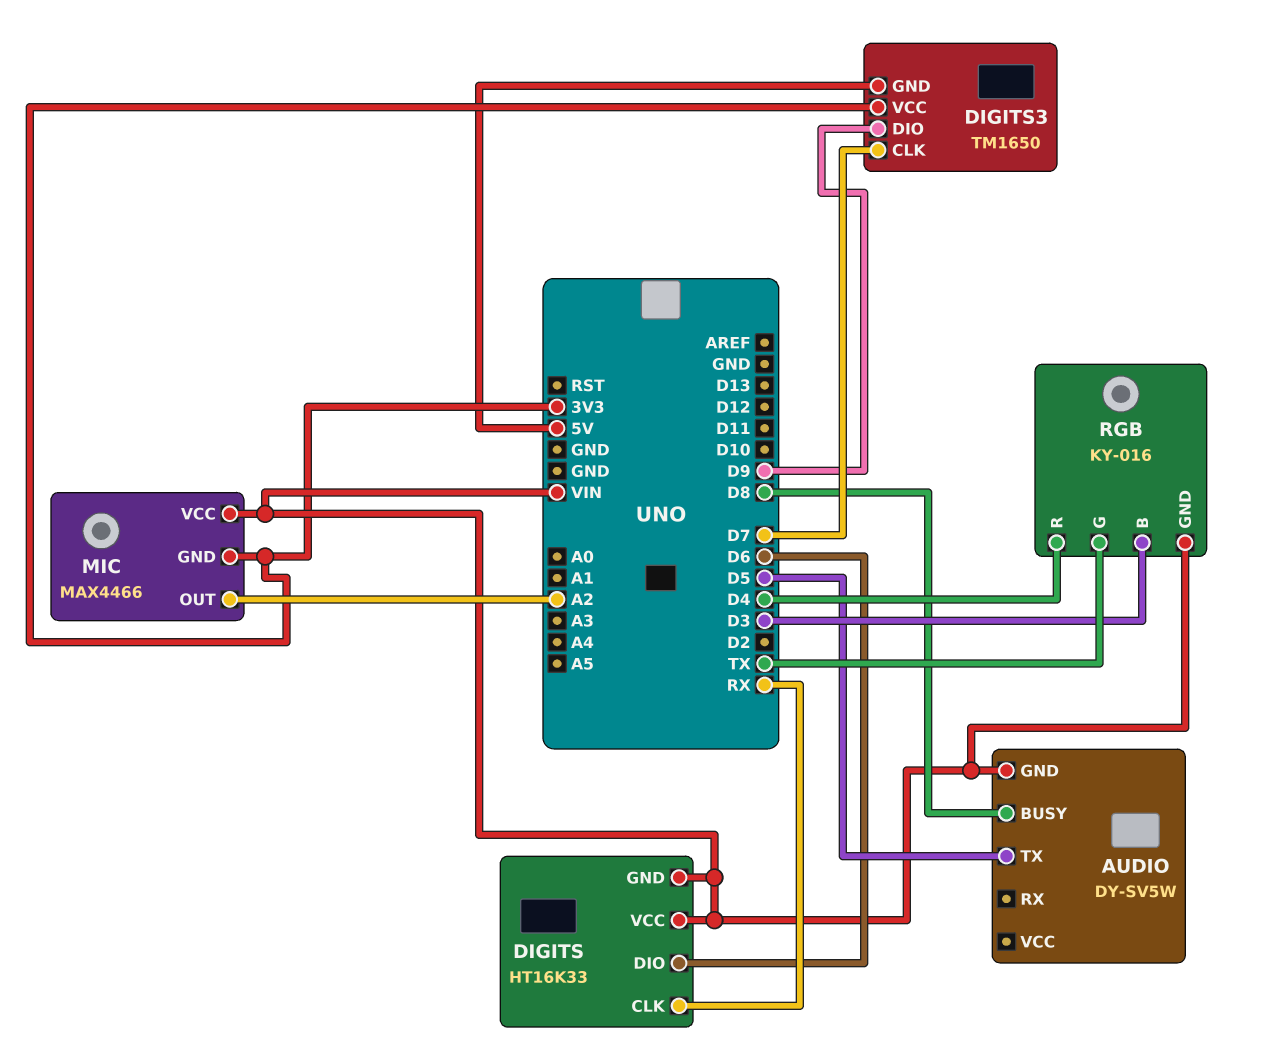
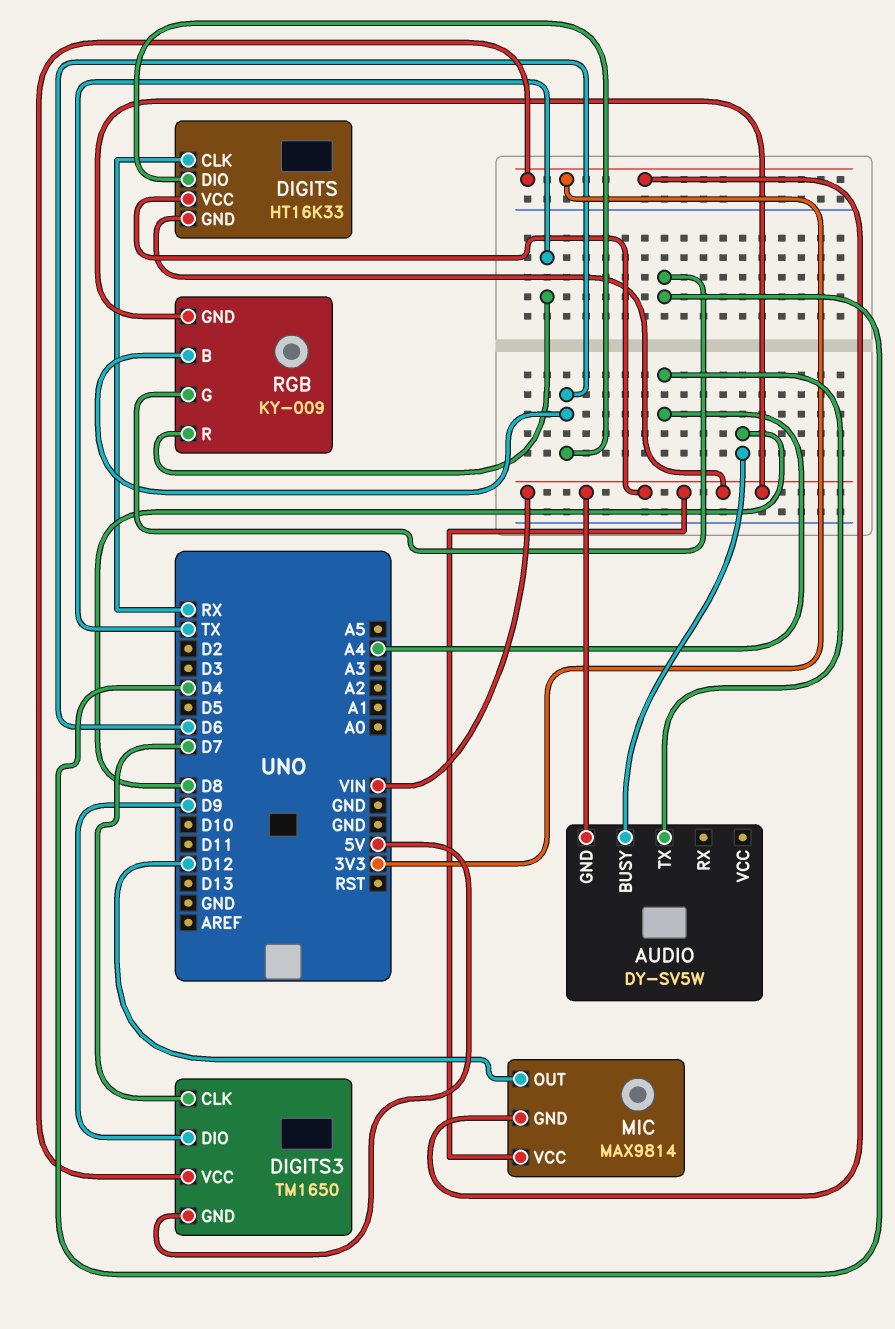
AUDIO pin TX: D5 -> A4
MIC: MAX4466 -> MAX9814
MIC pin OUT: A2 -> D12
RGB: KY-016 -> KY-009
RGB pin B: D3 -> D6
RGB pin G: TX -> D4
RGB pin R: D4 -> TX

